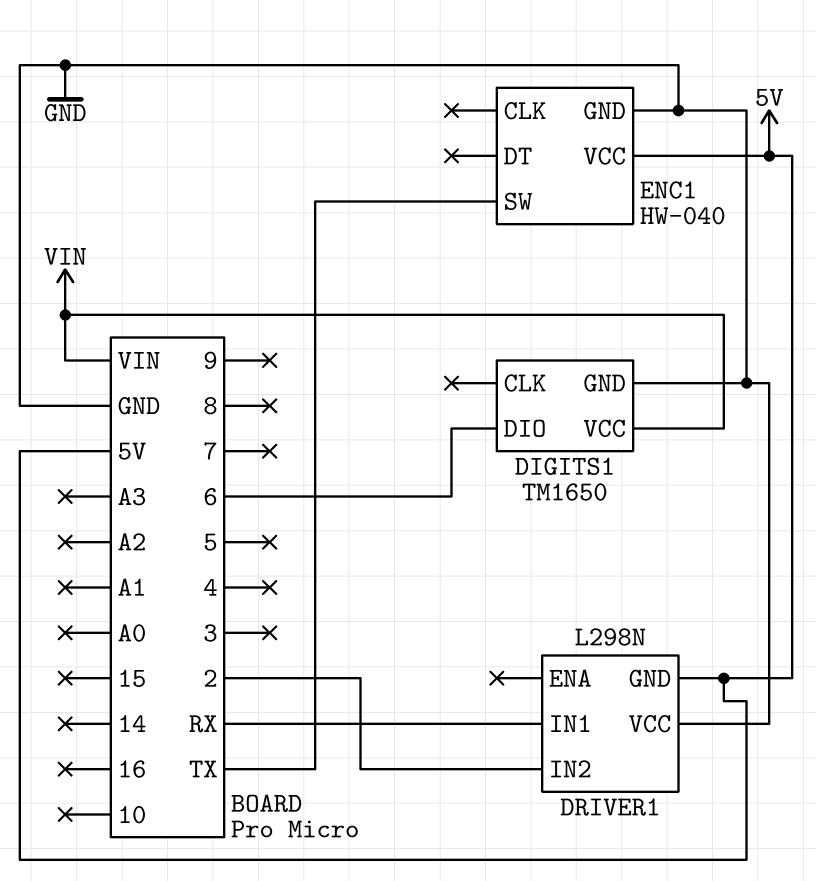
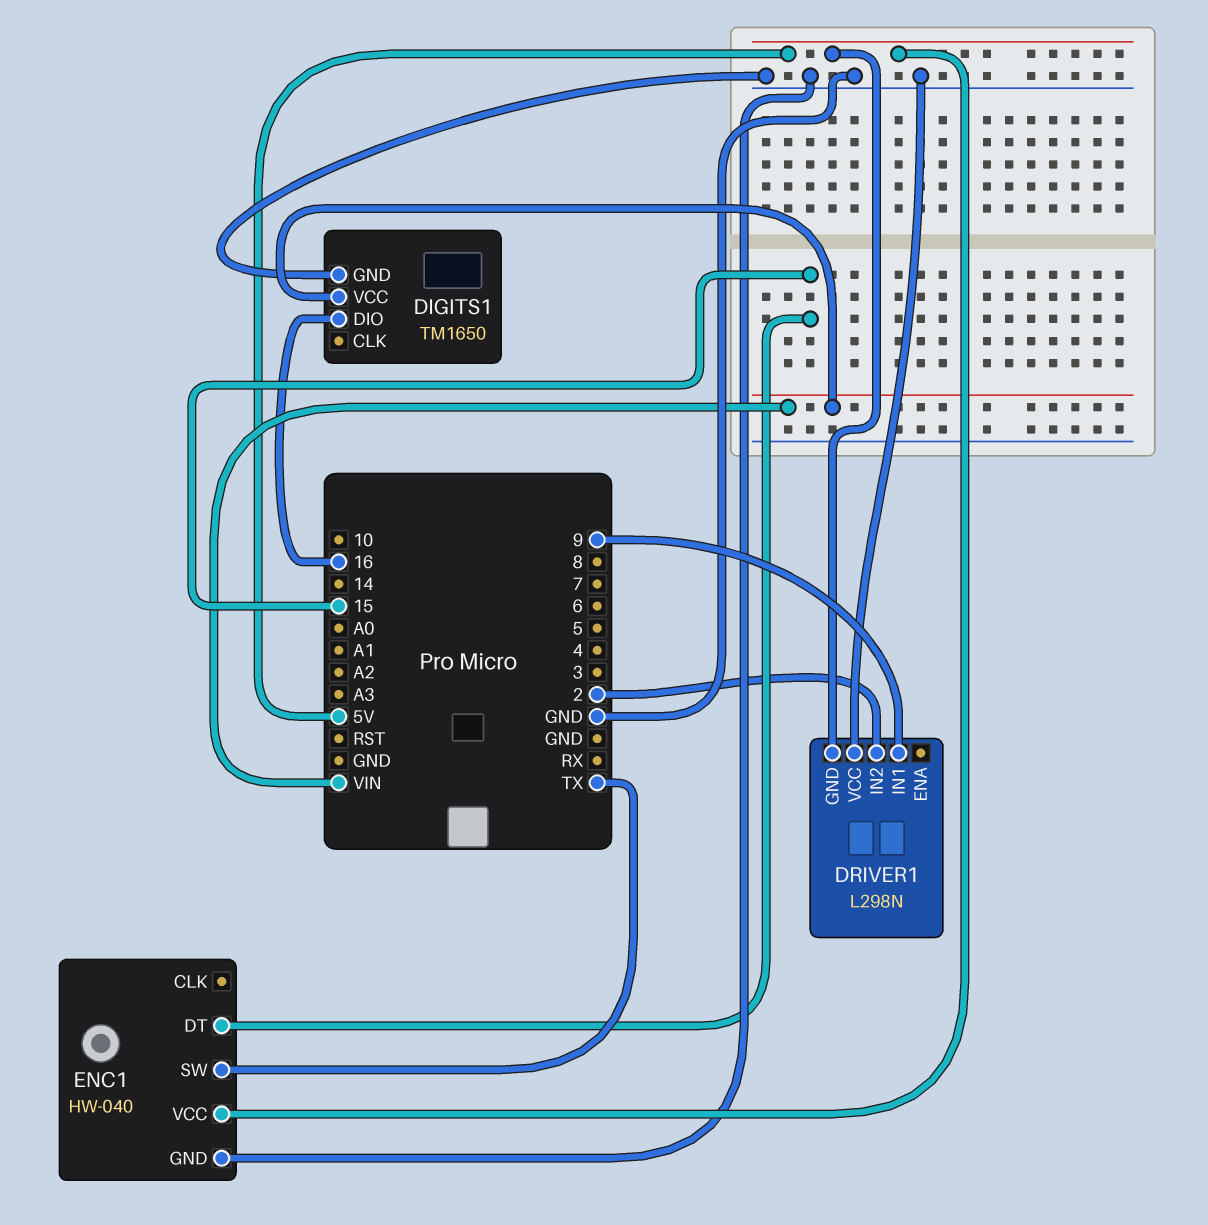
DIGITS1 pin DIO: 6 -> 16
DRIVER1 pin IN1: RX -> 9
ENC1 pin DT: none -> 15

